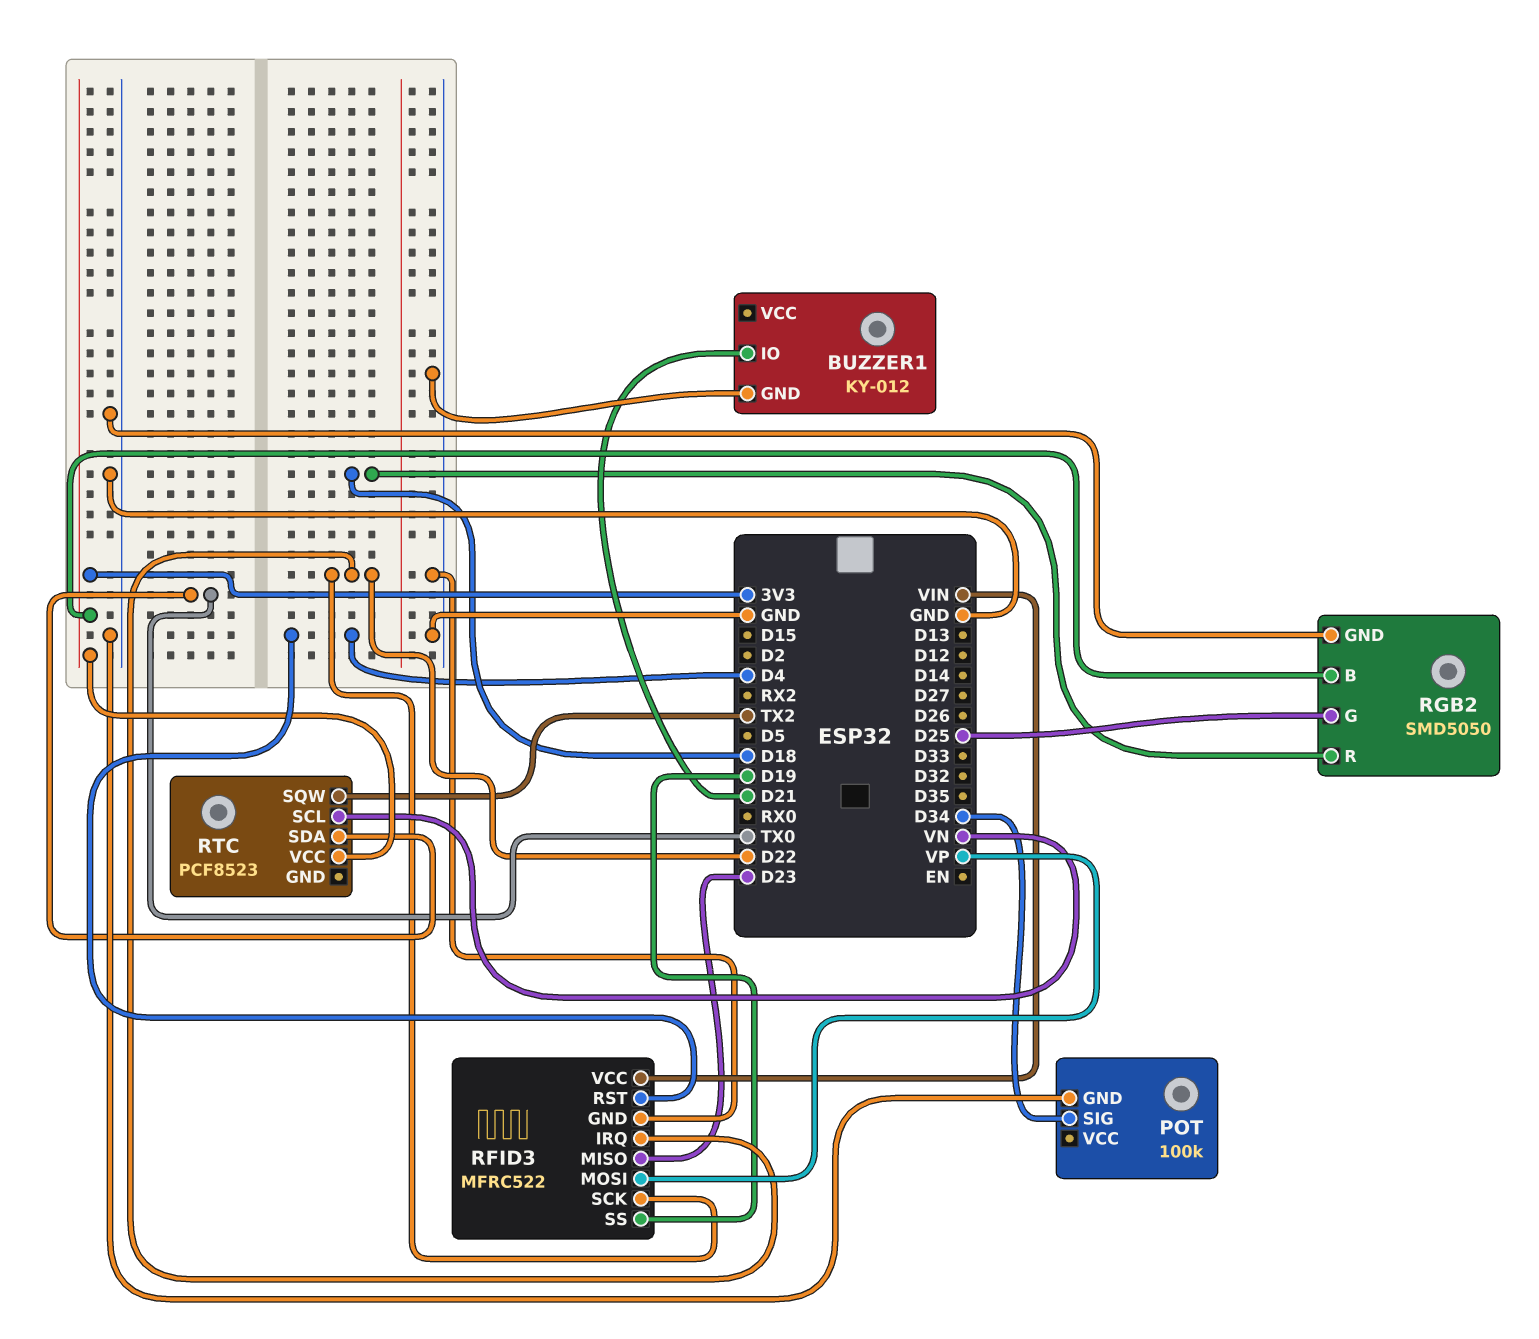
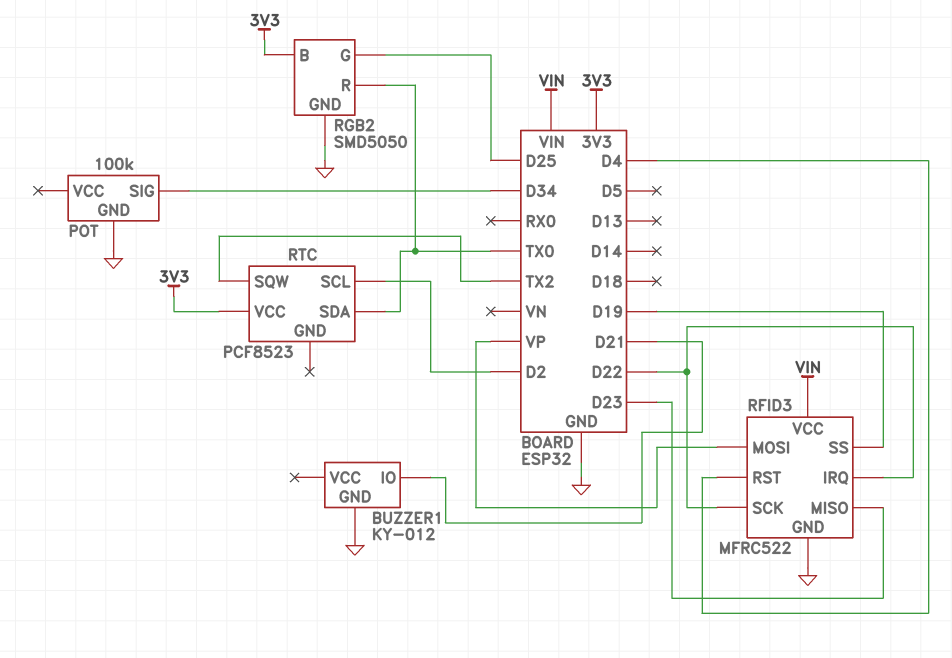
RGB2 pin R: D18 -> TX0
RTC pin SCL: VN -> D2

